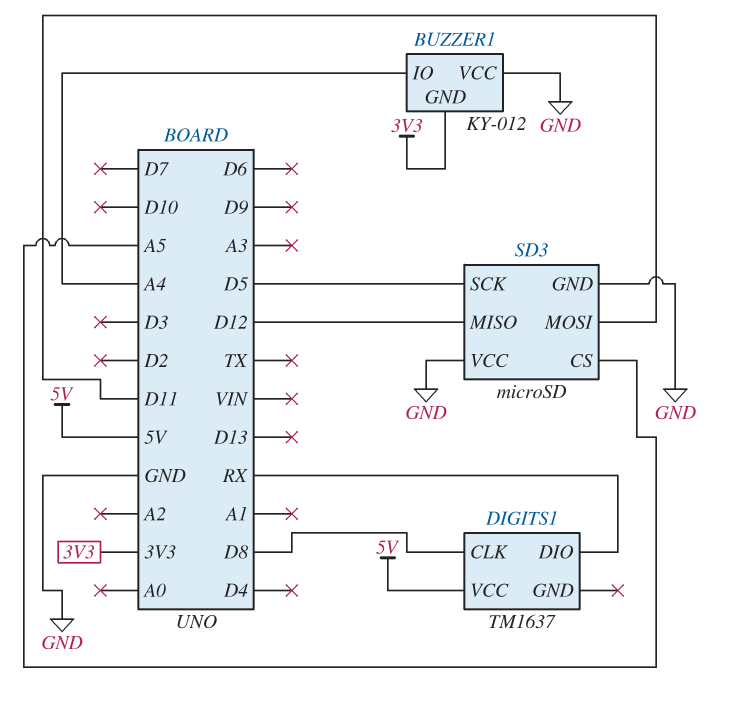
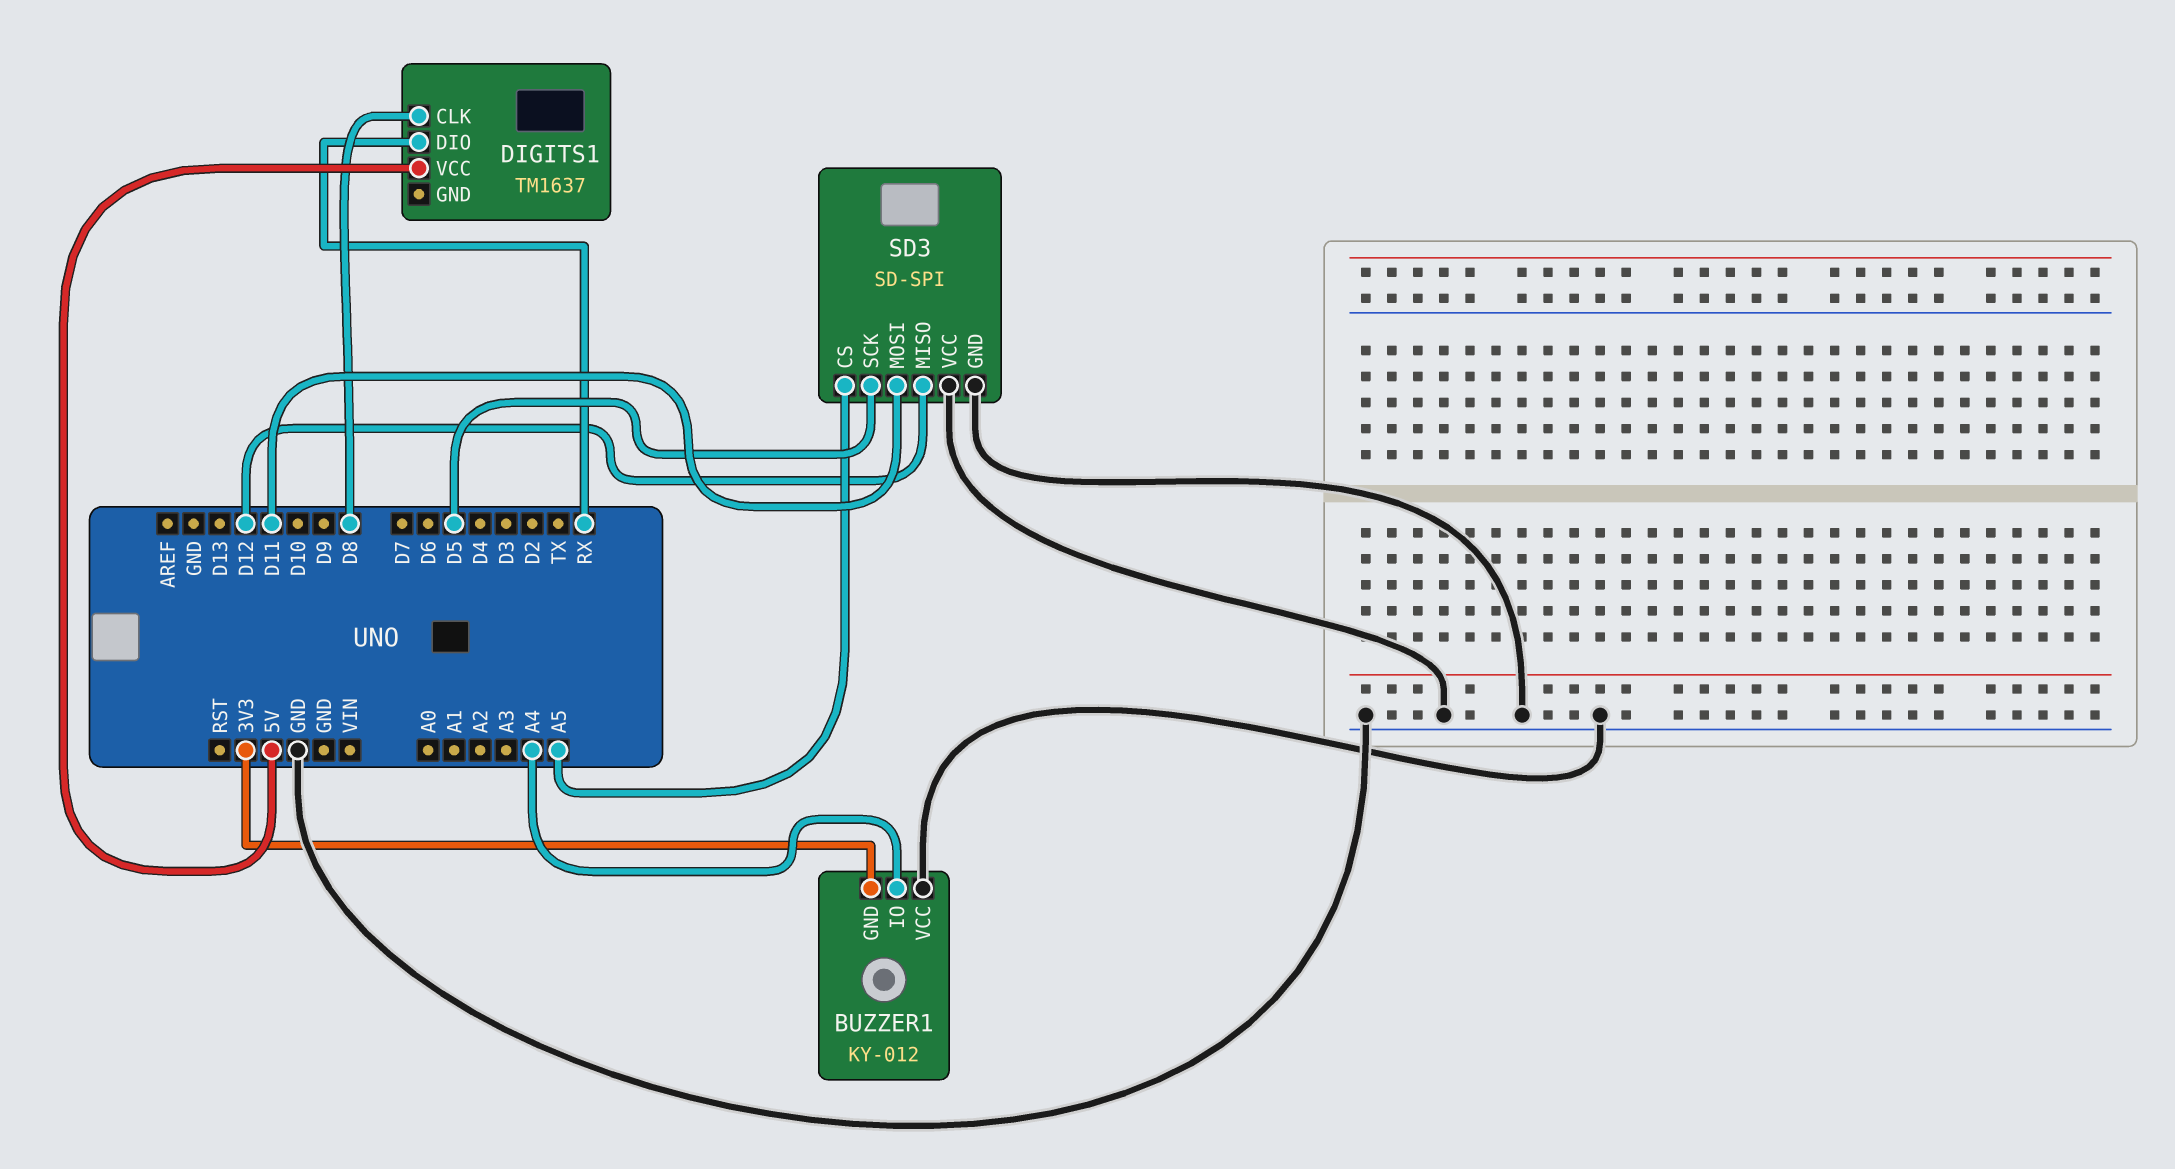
SD3: microSD -> SD-SPI

